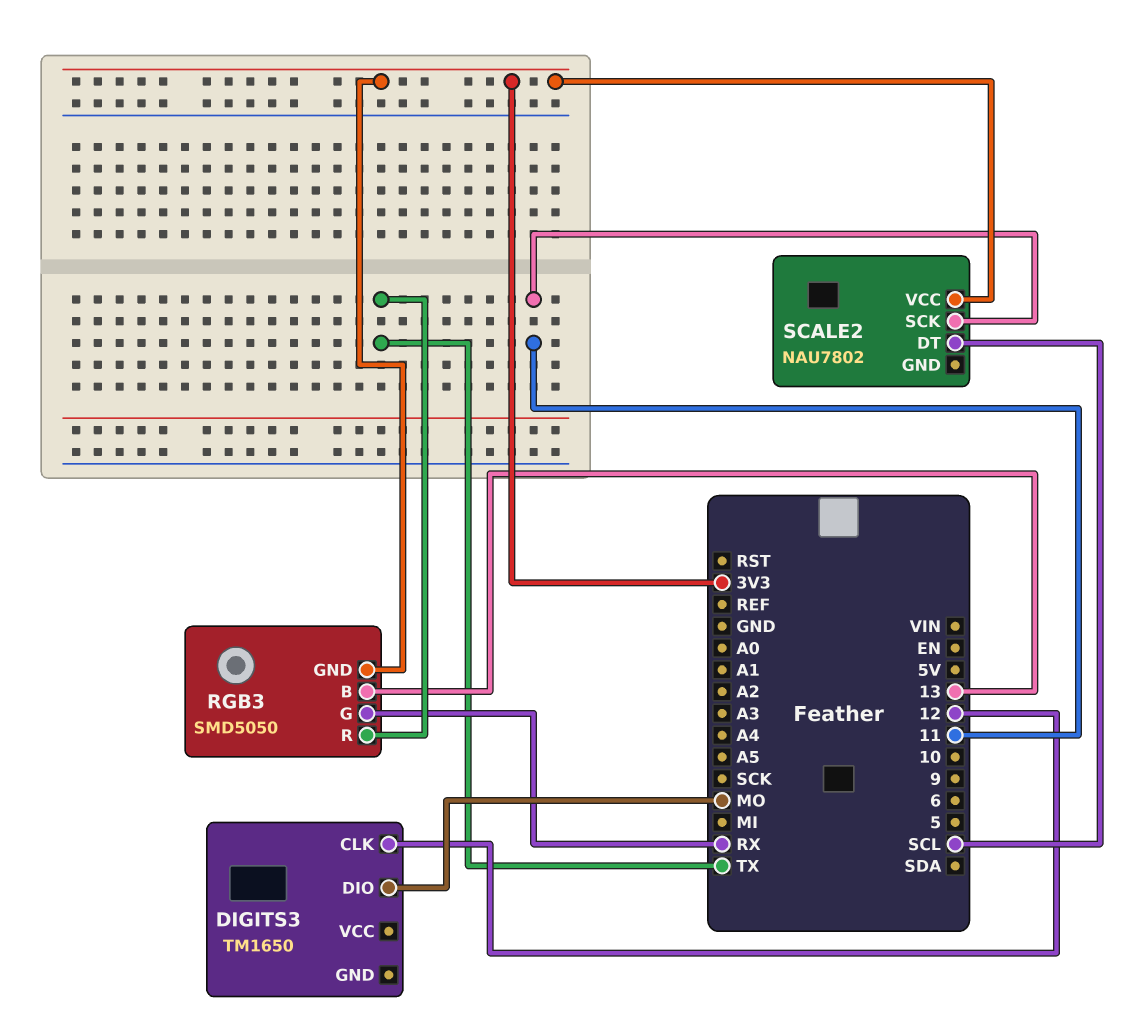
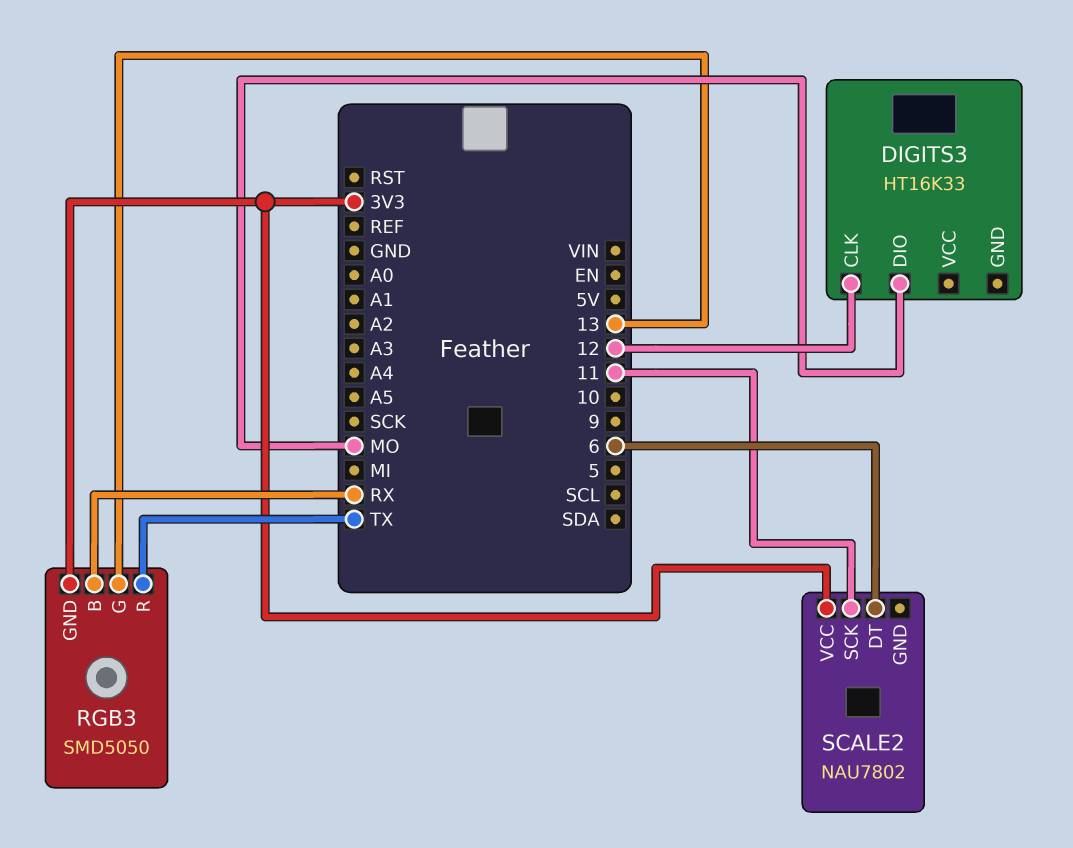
DIGITS3: TM1650 -> HT16K33
RGB3 pin B: 13 -> RX
RGB3 pin G: RX -> 13
SCALE2 pin DT: SCL -> 6

